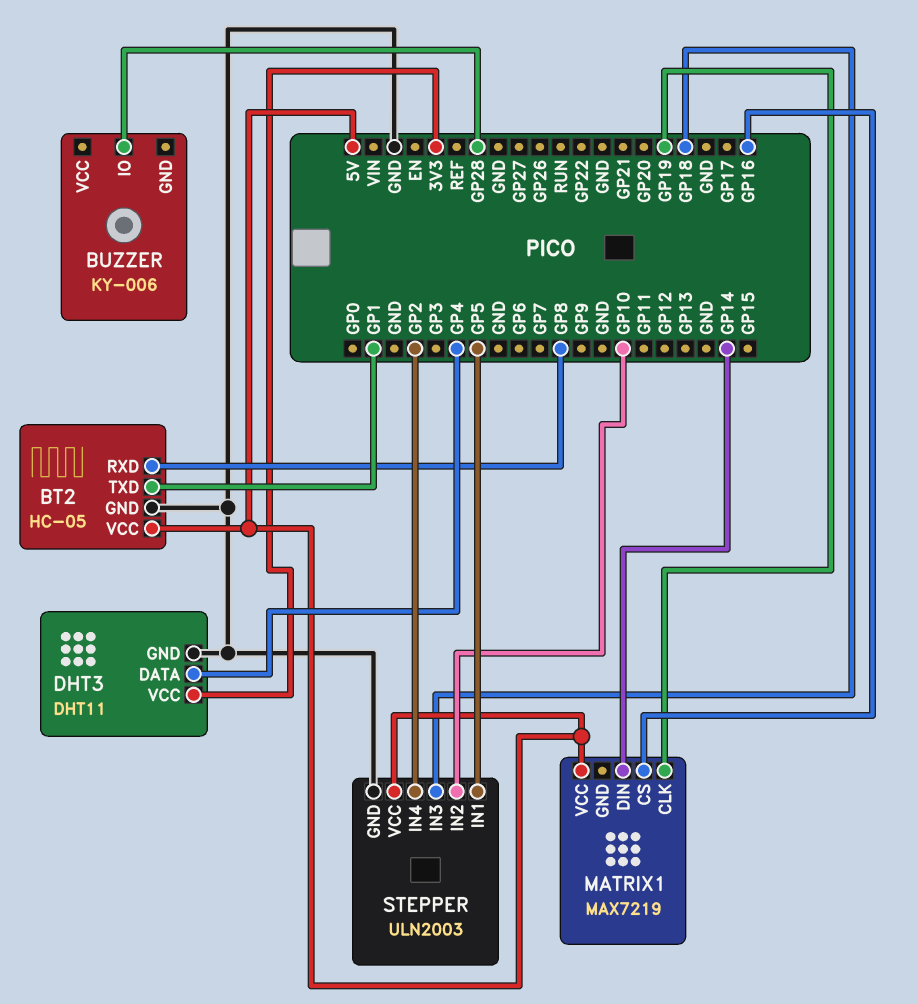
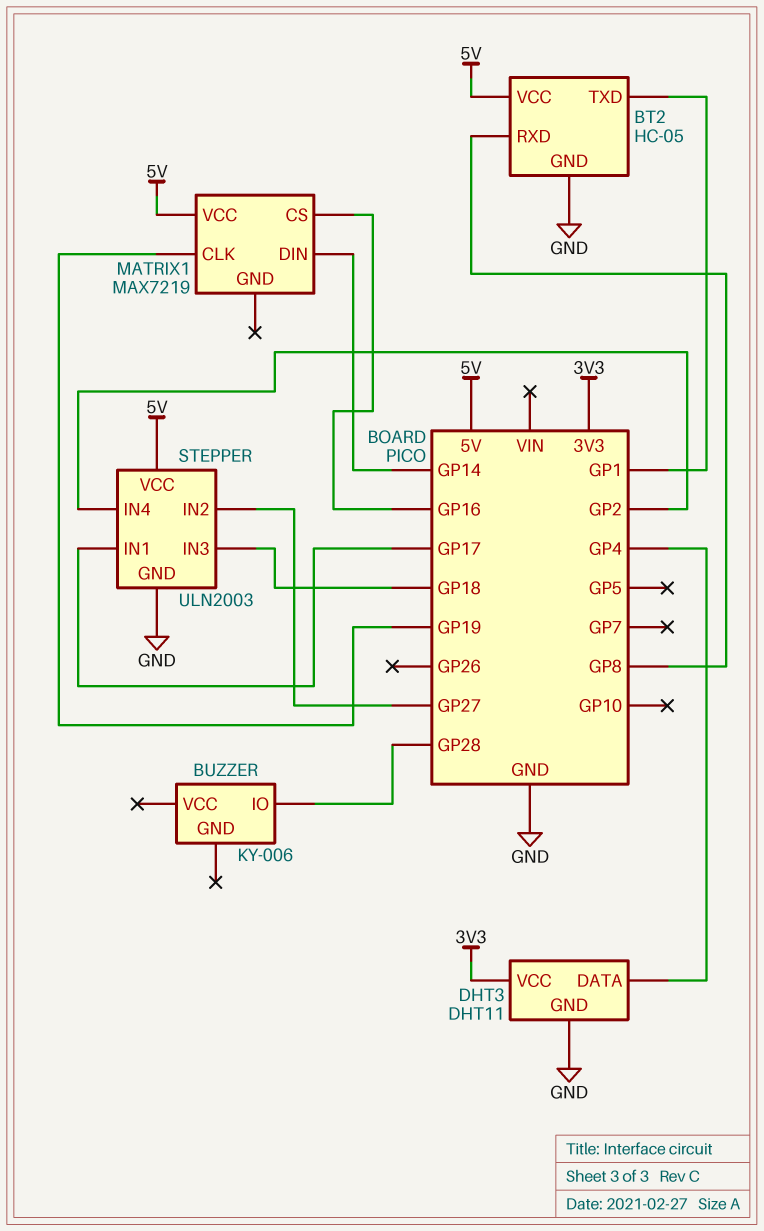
STEPPER pin IN1: GP5 -> GP17
STEPPER pin IN2: GP10 -> GP27

